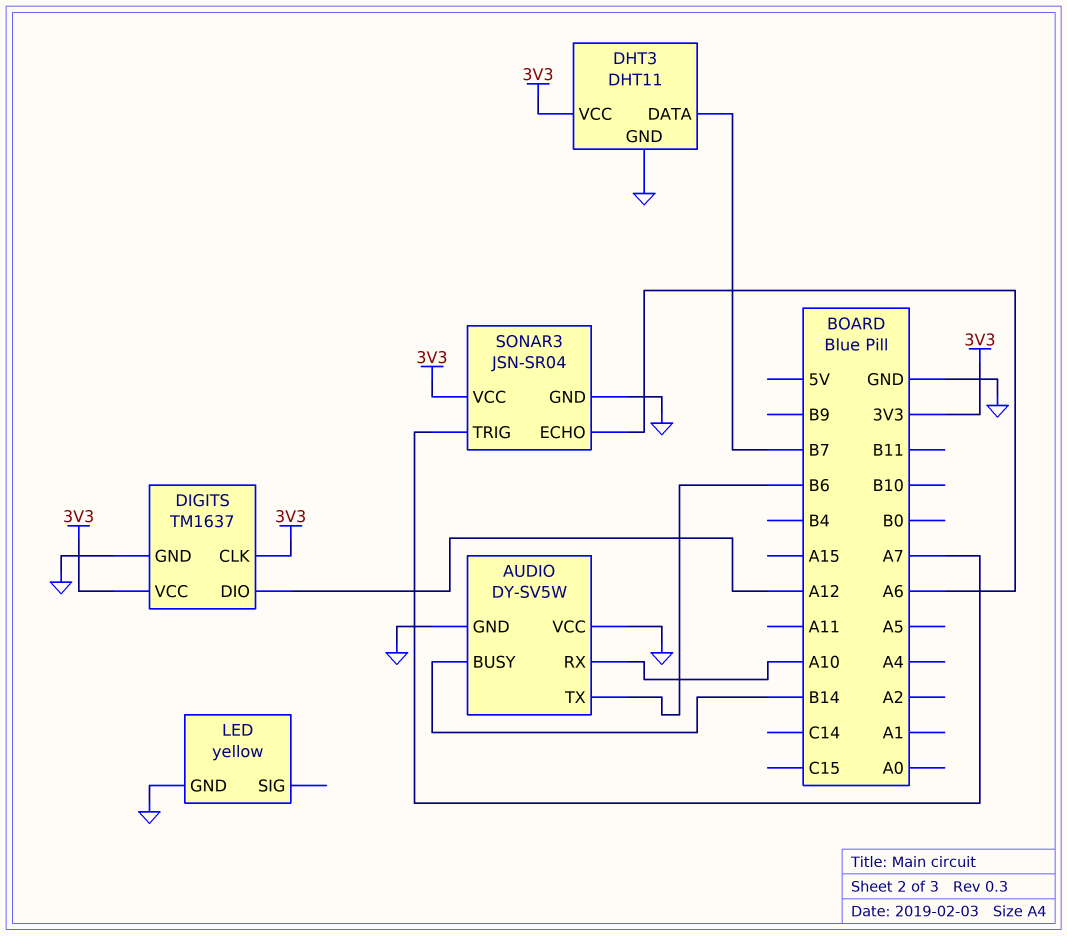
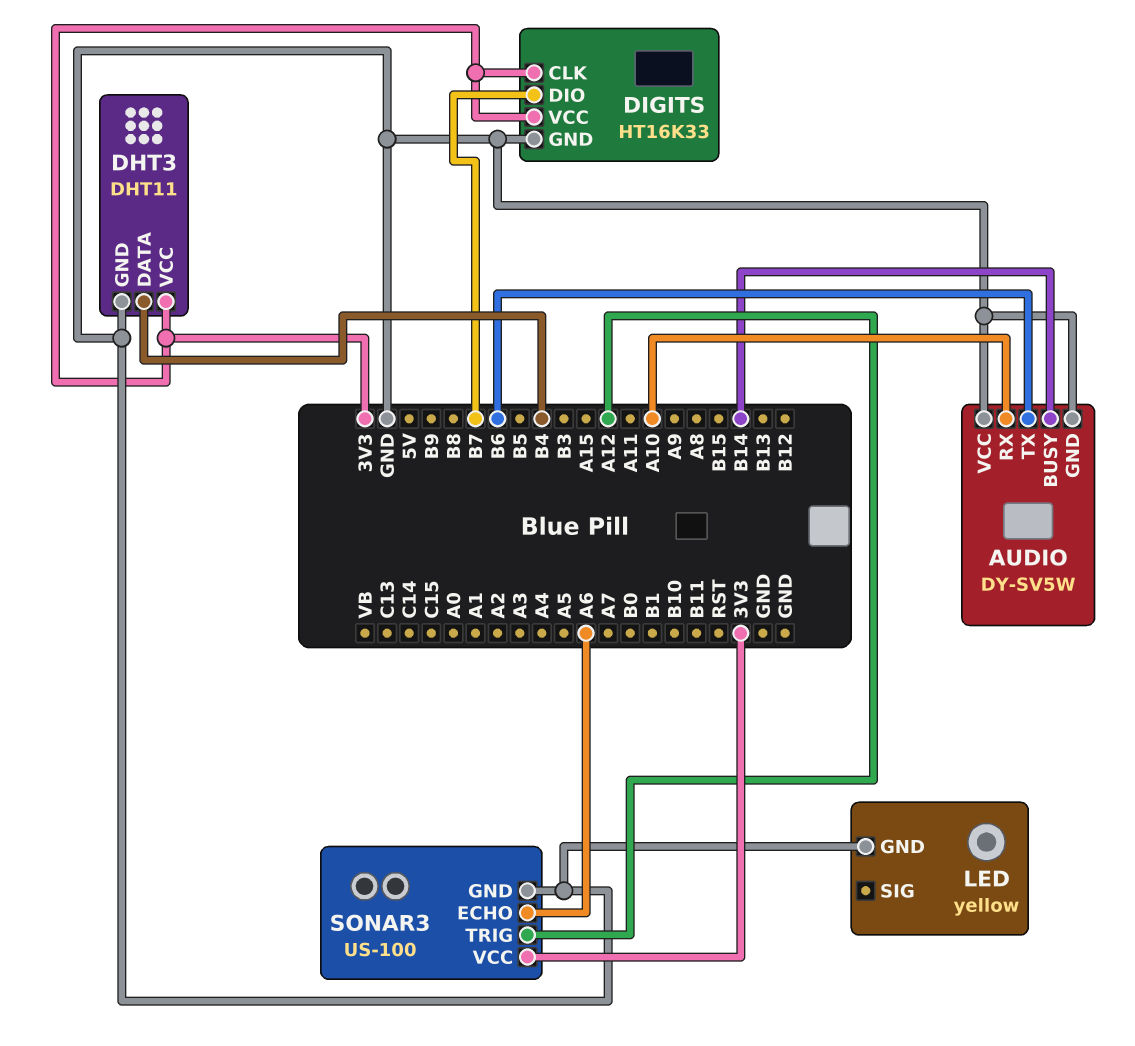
DHT3 pin DATA: B7 -> B4
DIGITS: TM1637 -> HT16K33
DIGITS pin DIO: A12 -> B7
SONAR3: JSN-SR04 -> US-100
SONAR3 pin TRIG: A7 -> A12

